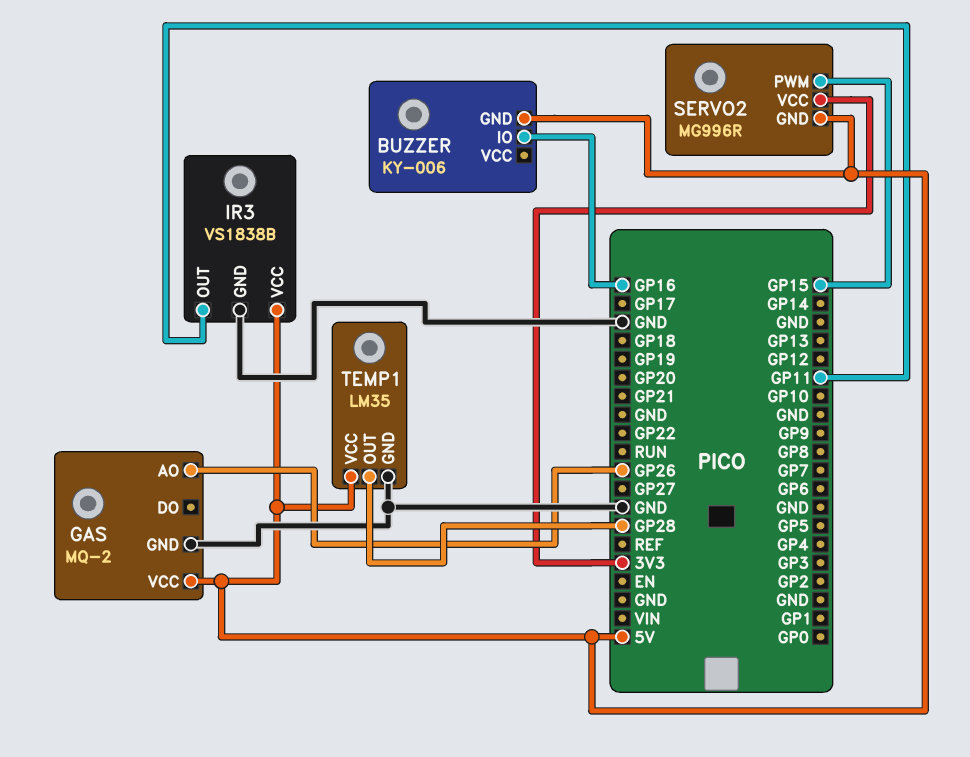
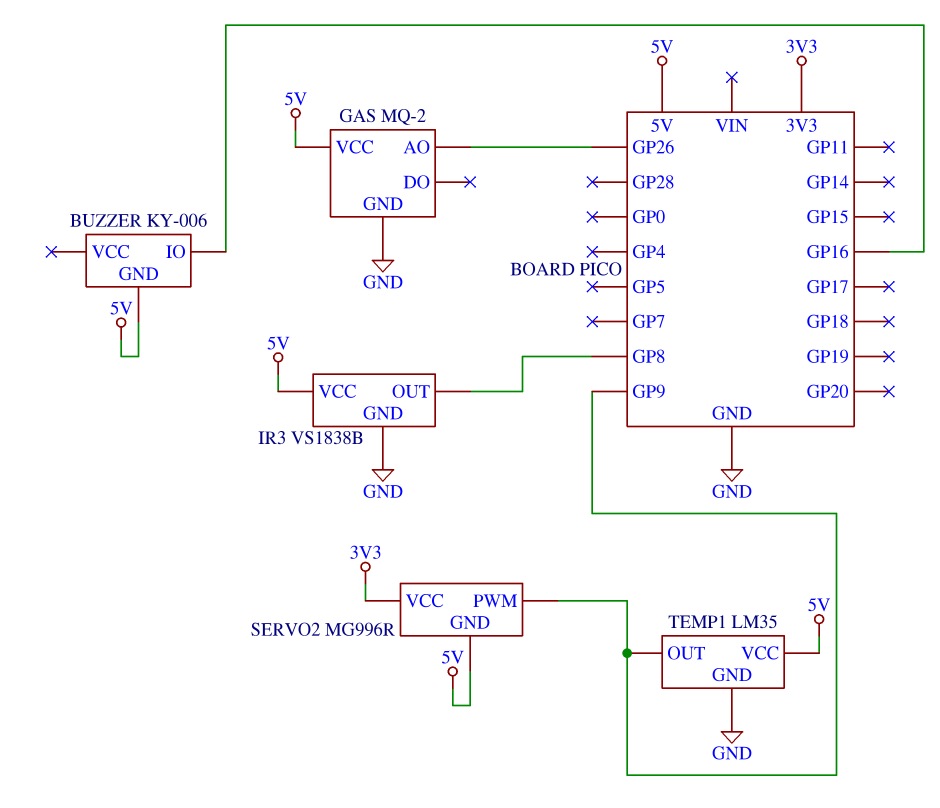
IR3 pin OUT: GP11 -> GP8
SERVO2 pin PWM: GP15 -> GP9
TEMP1 pin OUT: GP28 -> GP9

